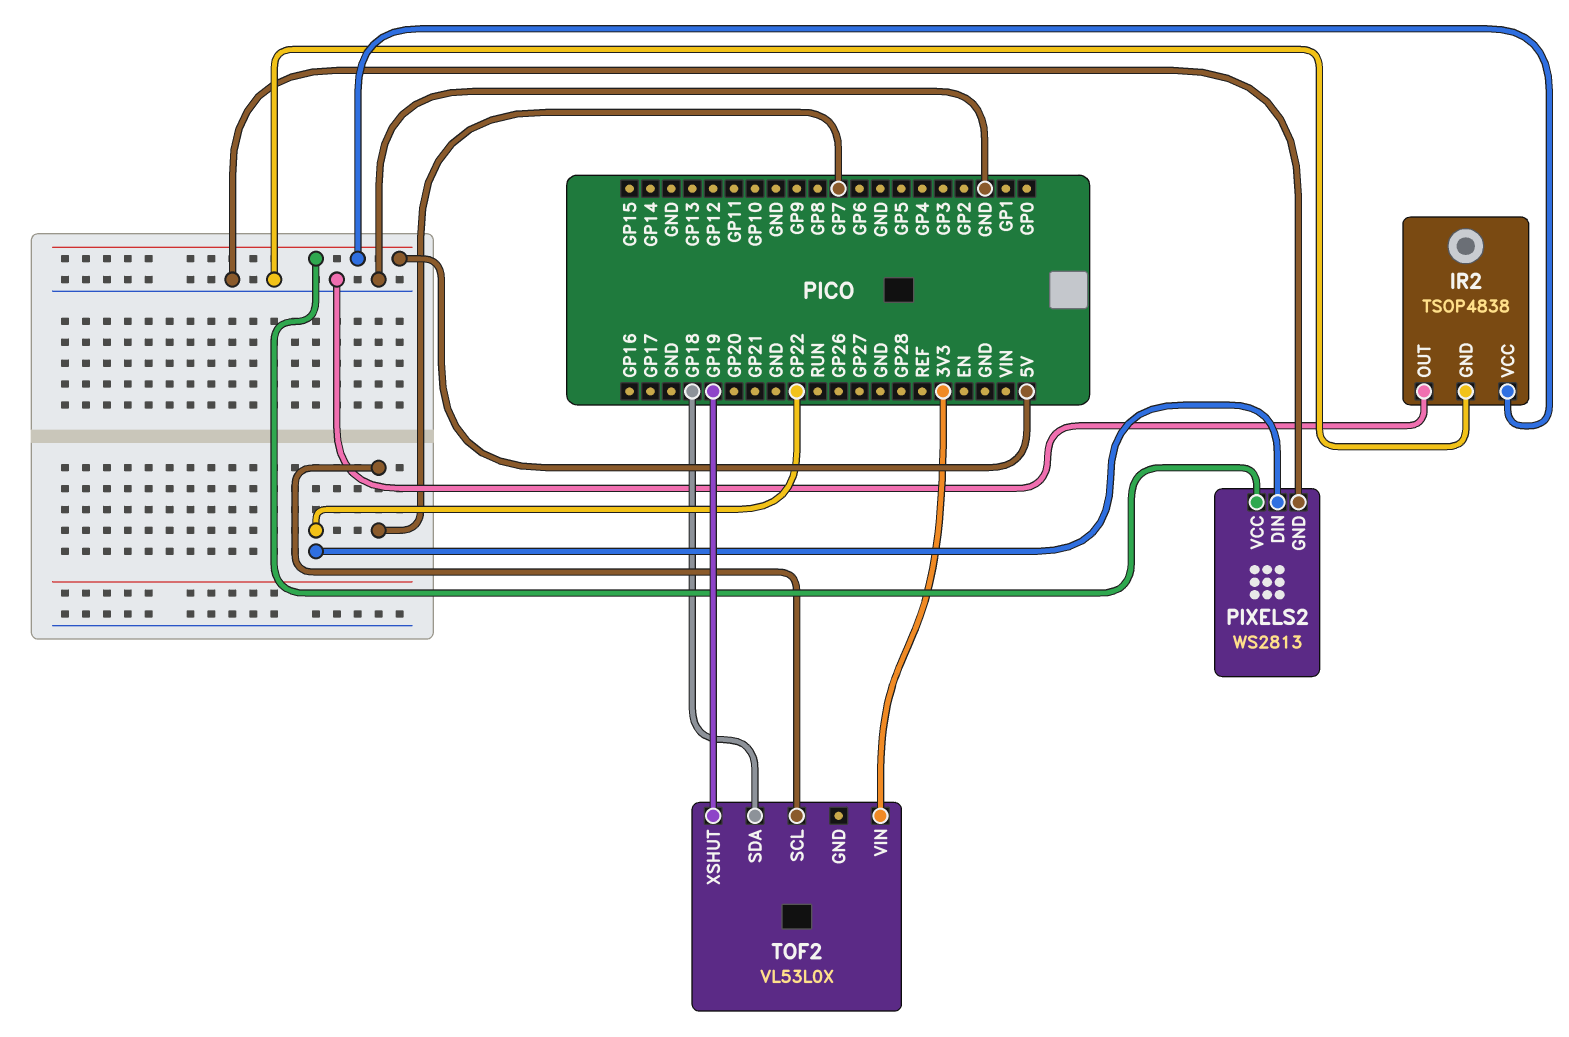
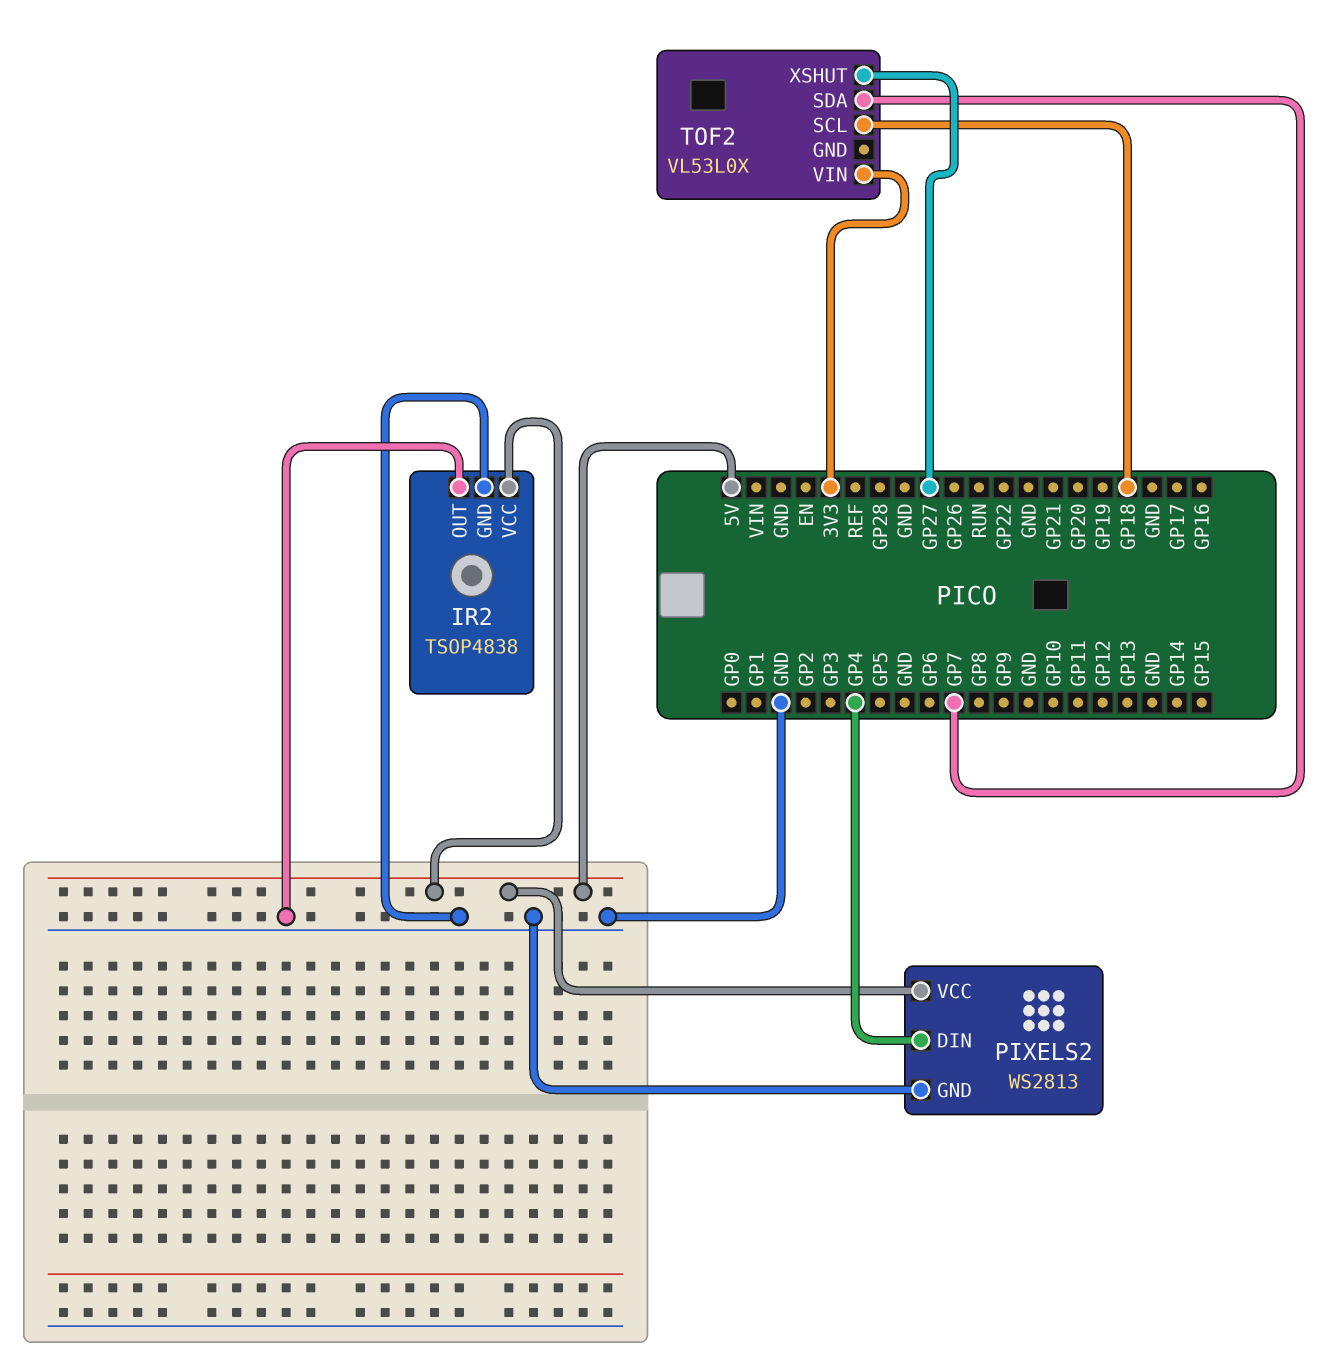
PIXELS2 pin DIN: GP22 -> GP4
TOF2 pin SCL: GP7 -> GP18
TOF2 pin SDA: GP18 -> GP7
TOF2 pin XSHUT: GP19 -> GP27

